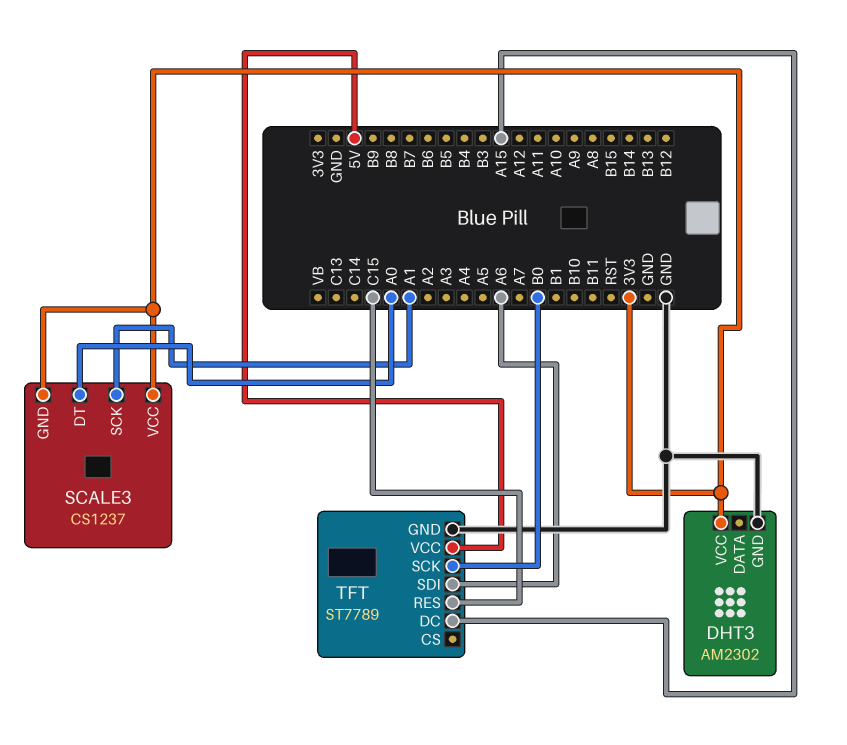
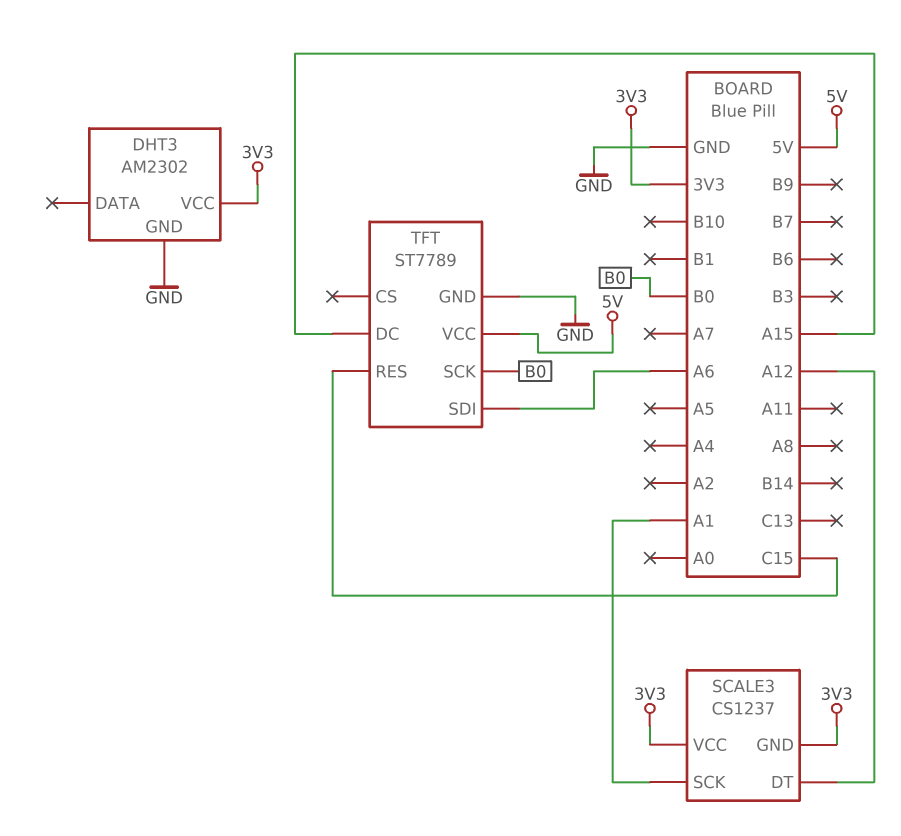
SCALE3 pin DT: A0 -> A12

